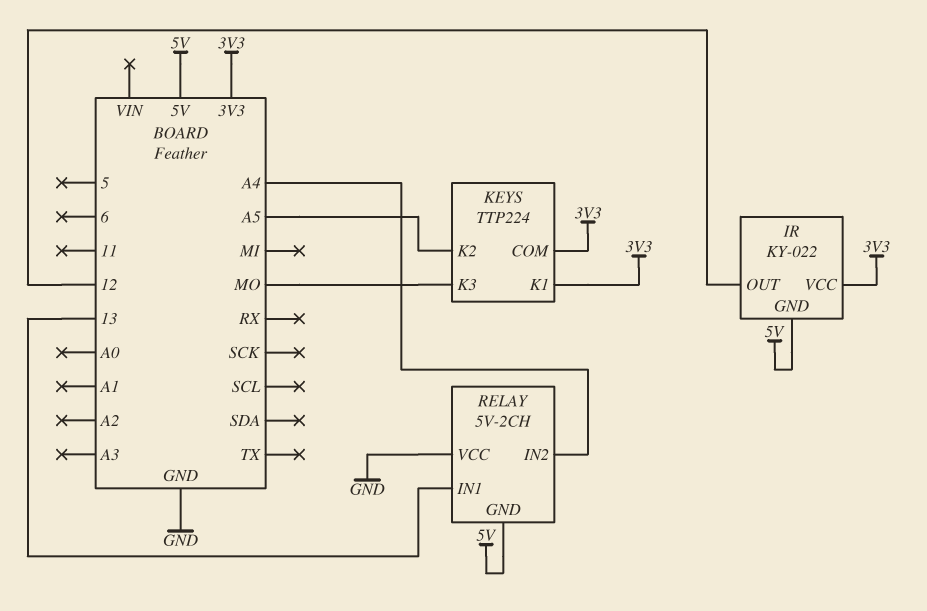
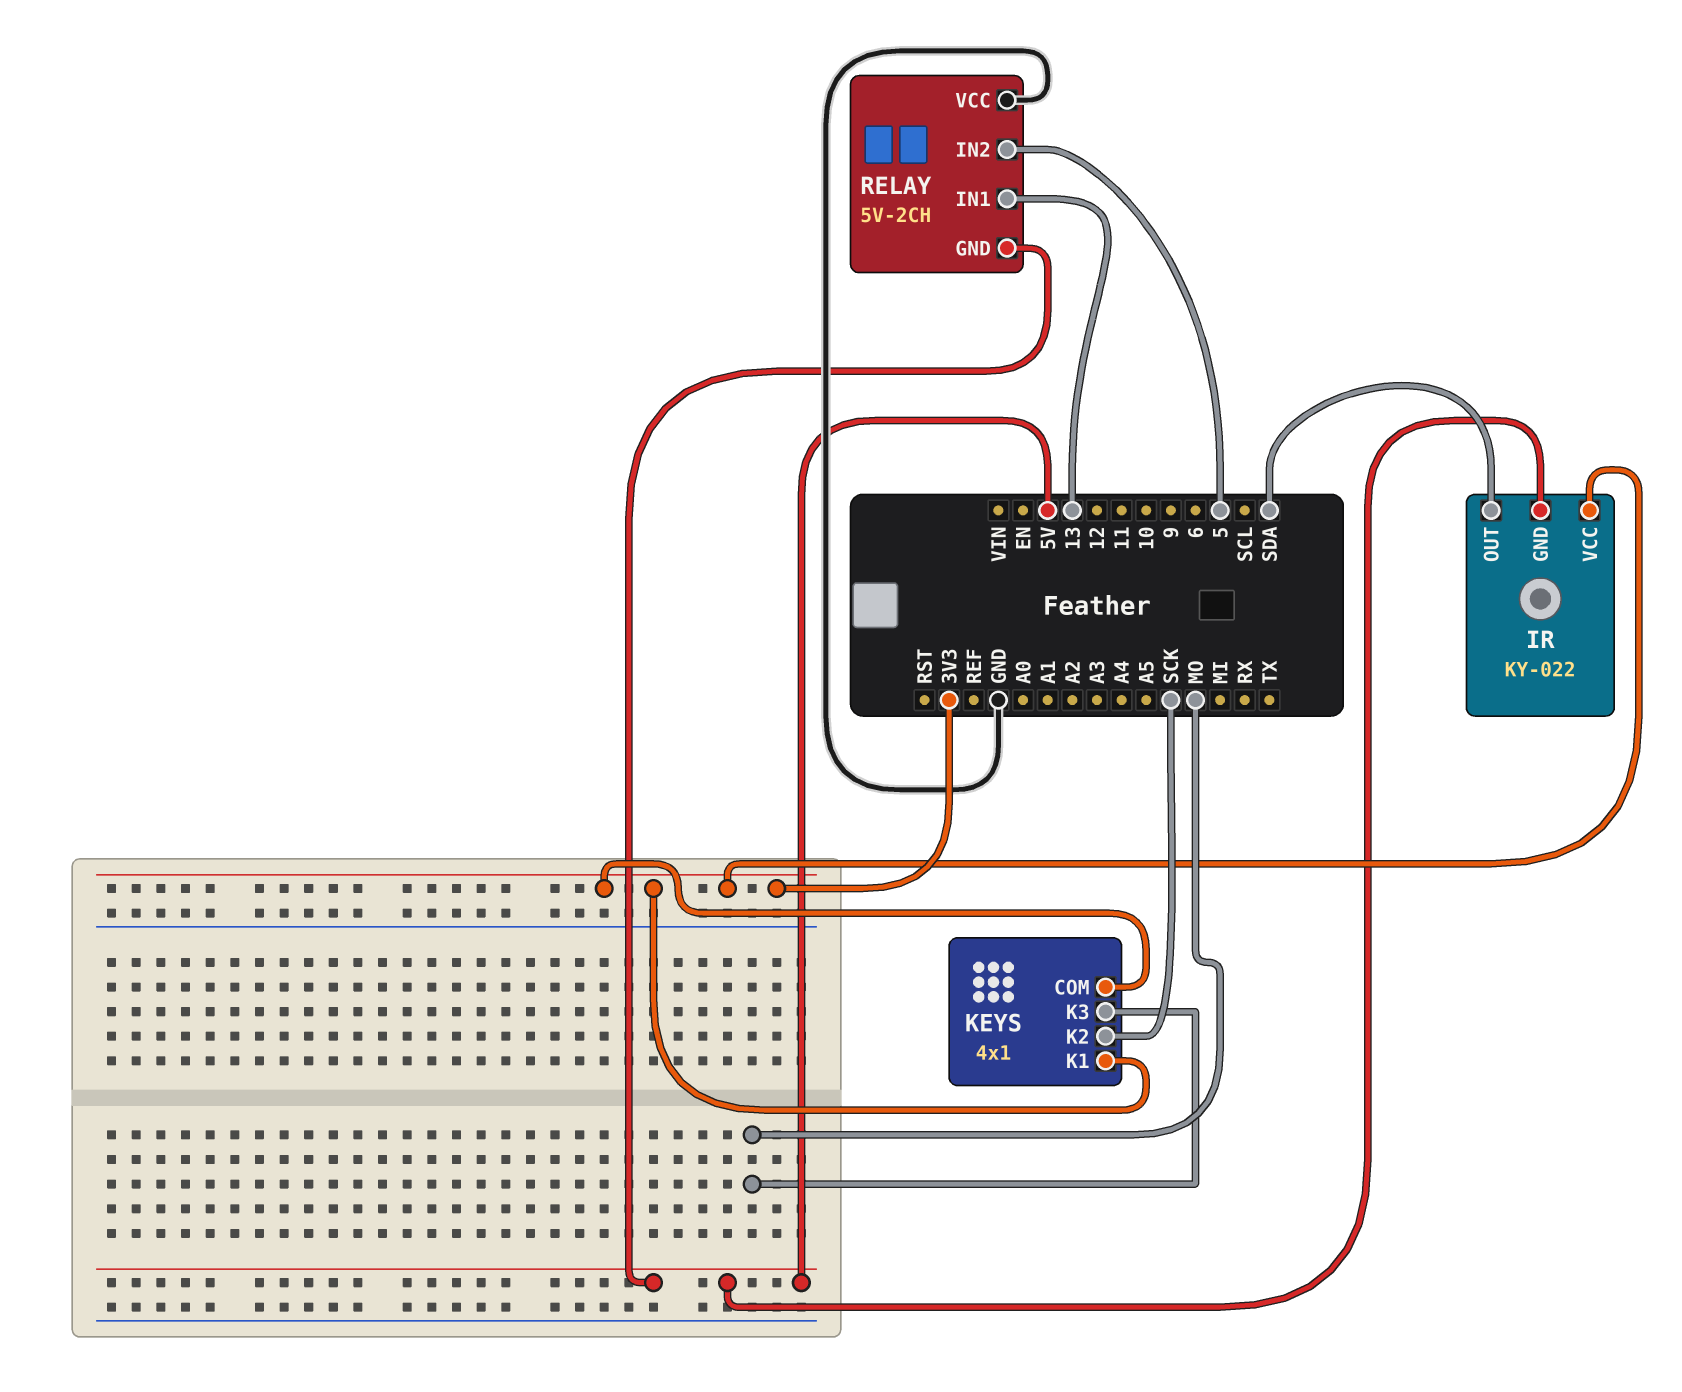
IR pin OUT: 12 -> SDA
KEYS: TTP224 -> 4x1
KEYS pin K2: A5 -> SCK
RELAY pin IN2: A4 -> 5

